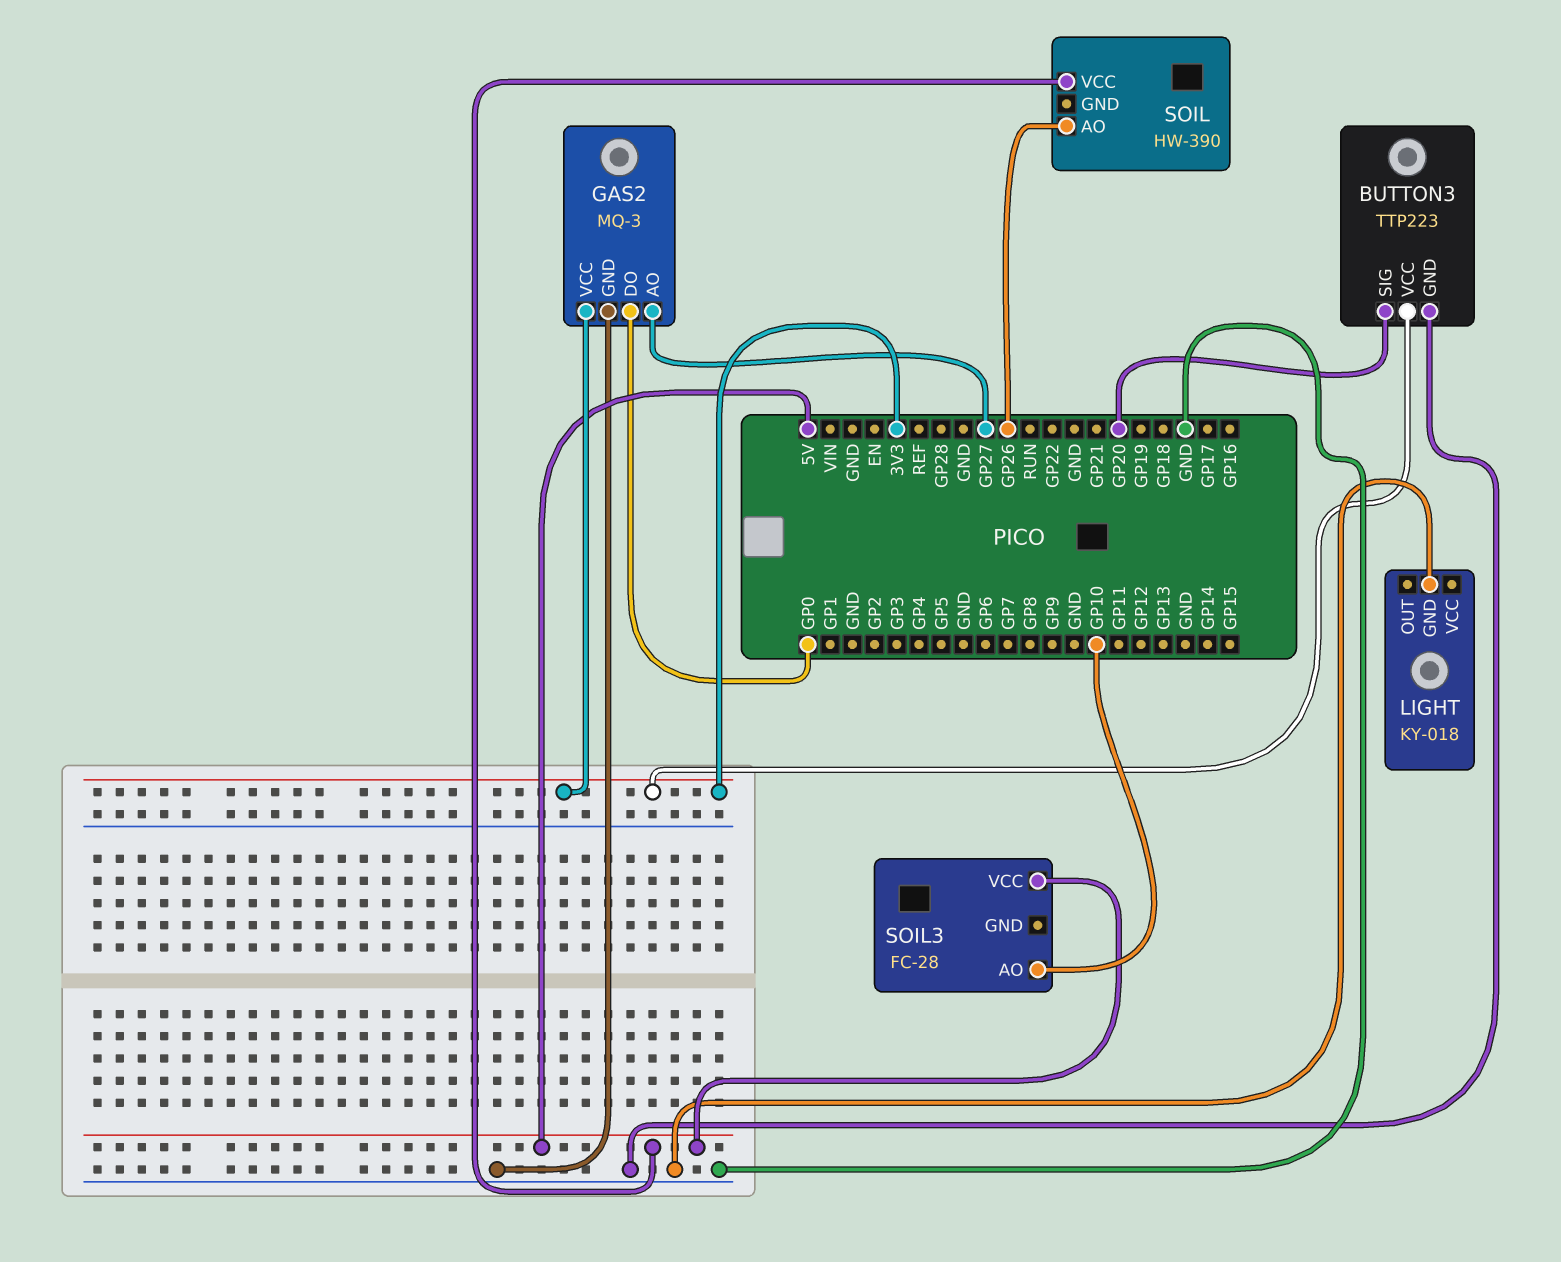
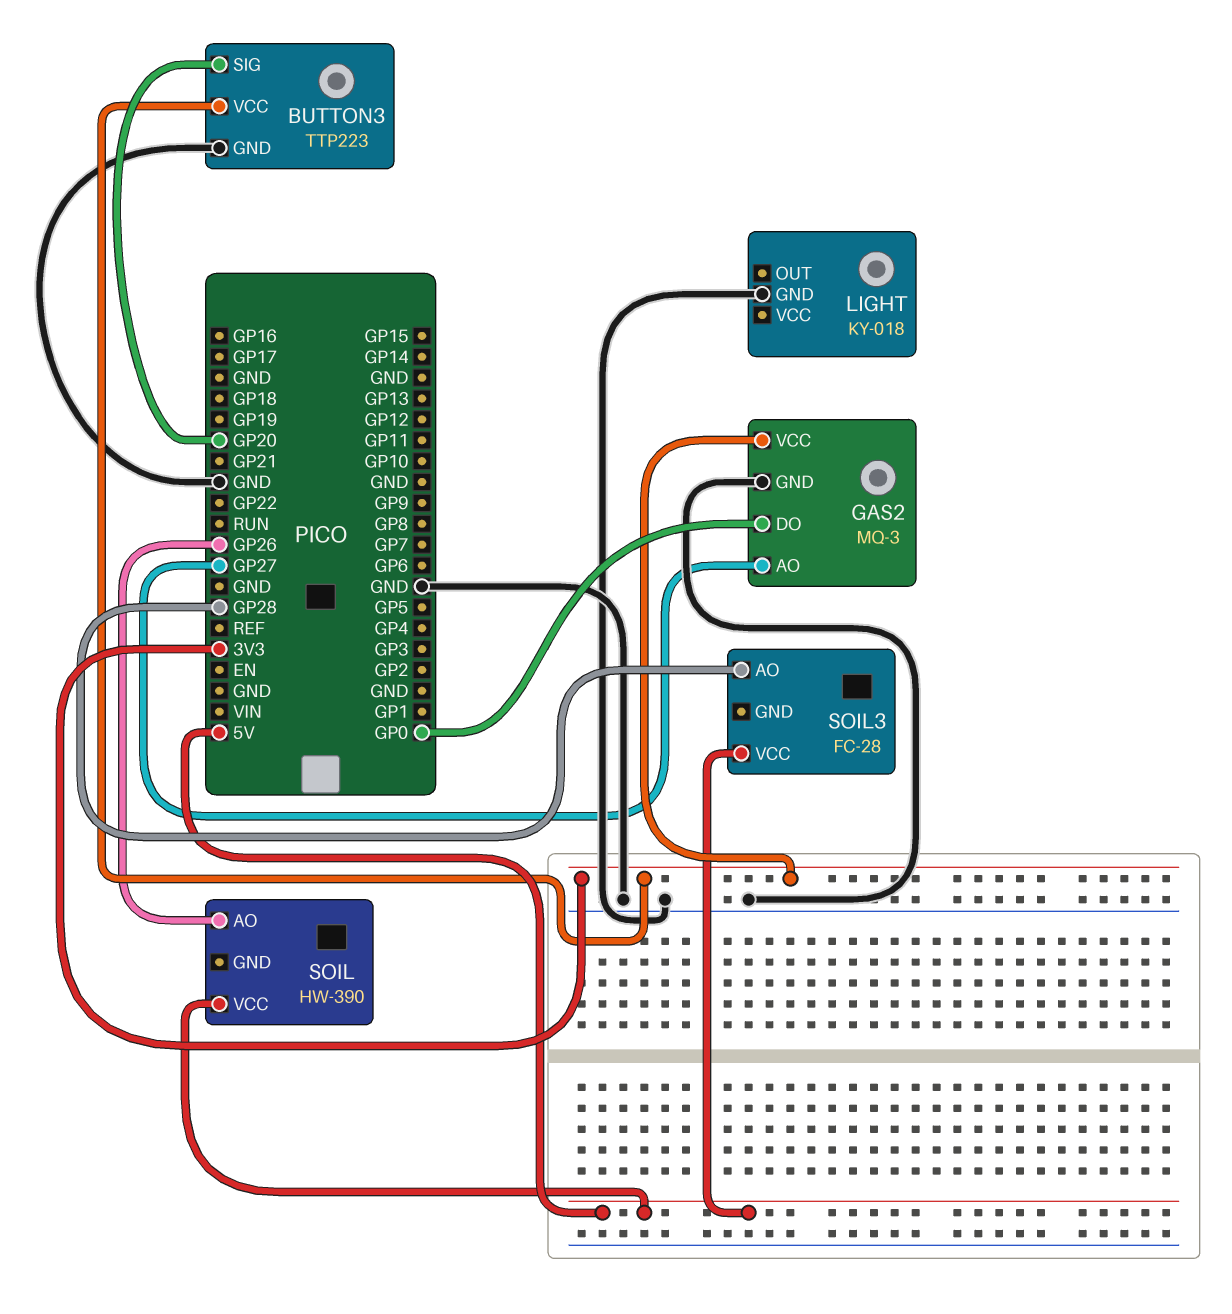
SOIL3 pin AO: GP10 -> GP28

